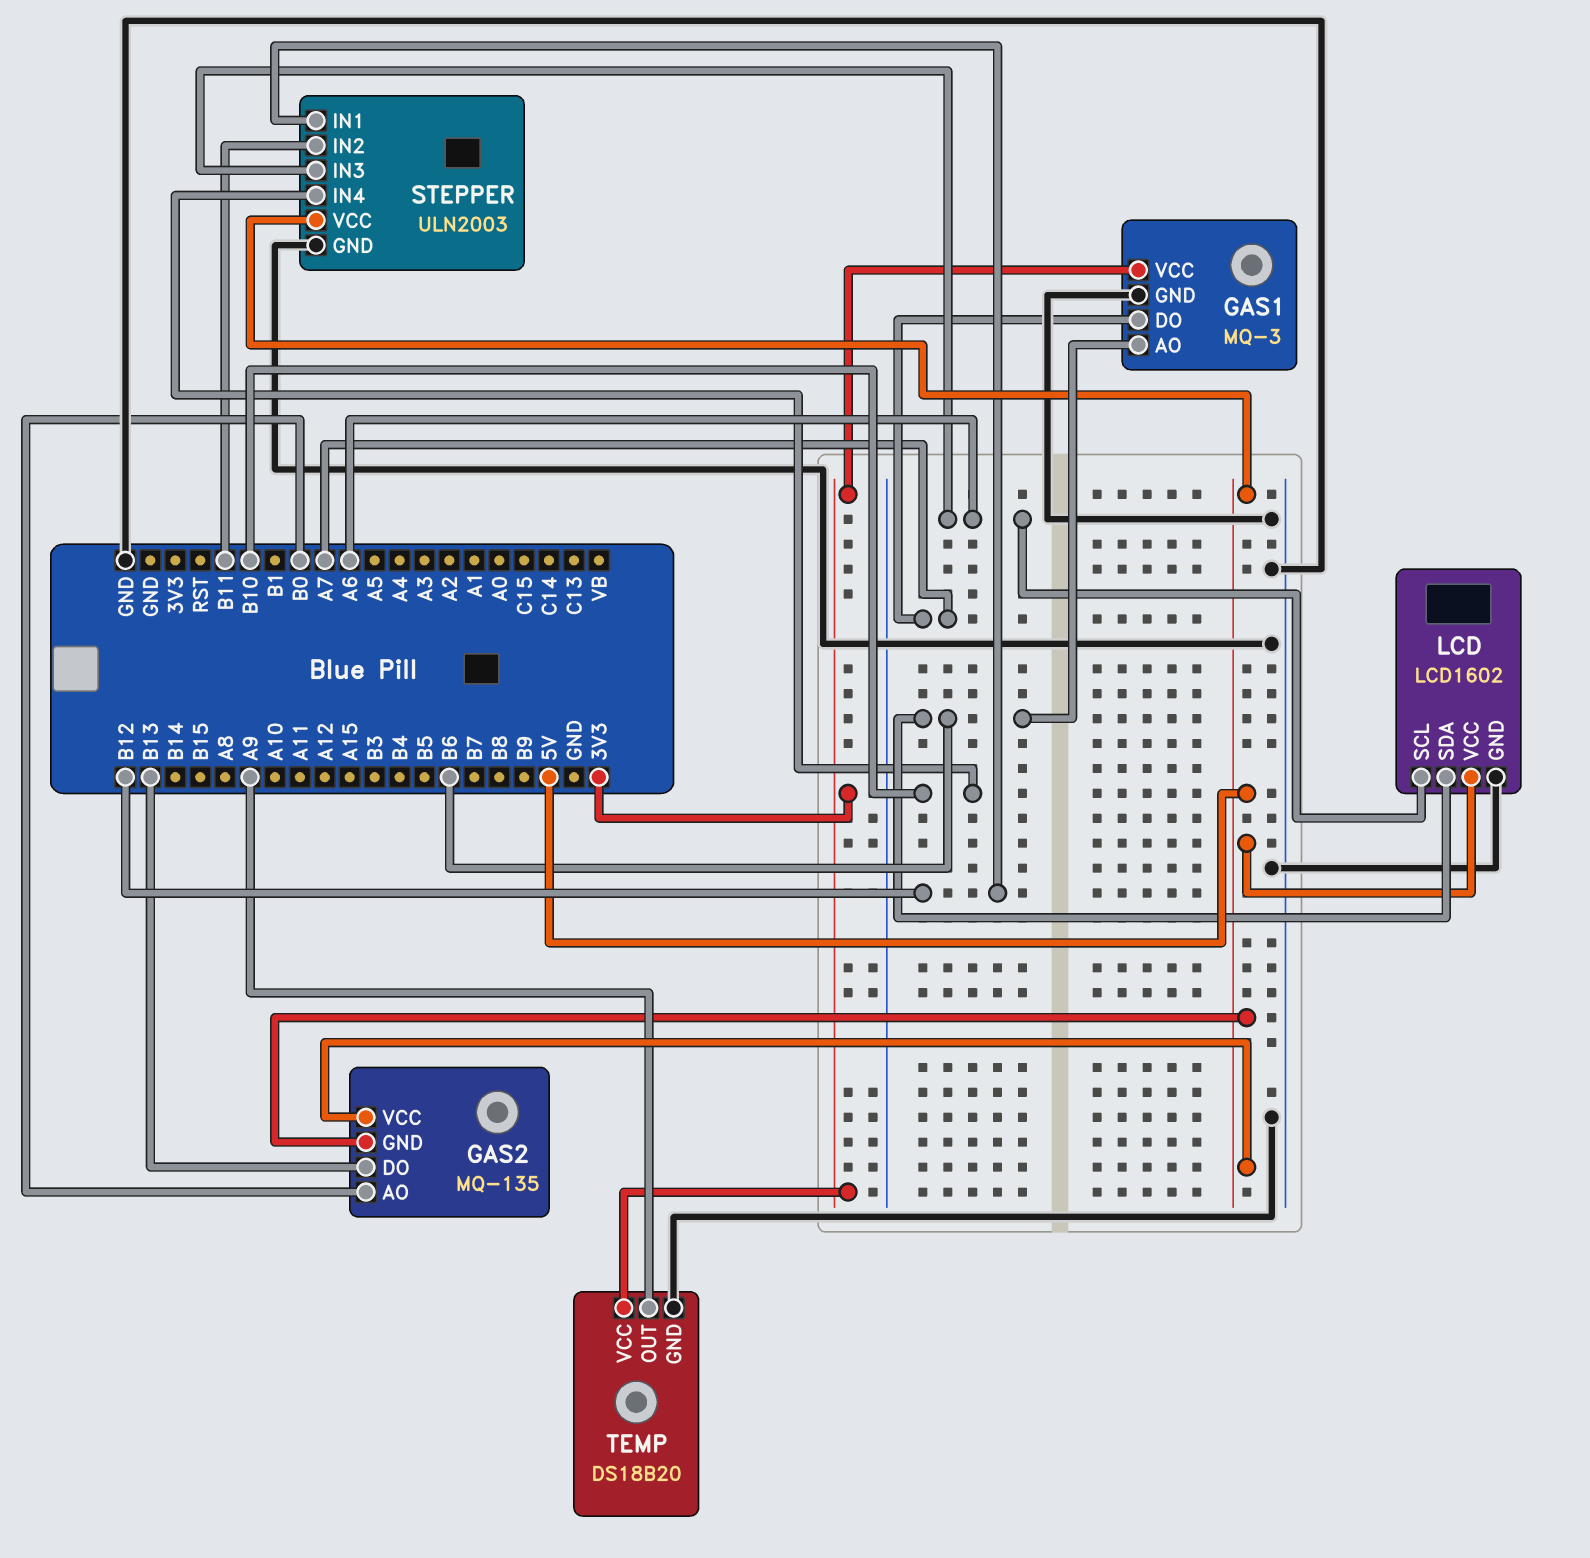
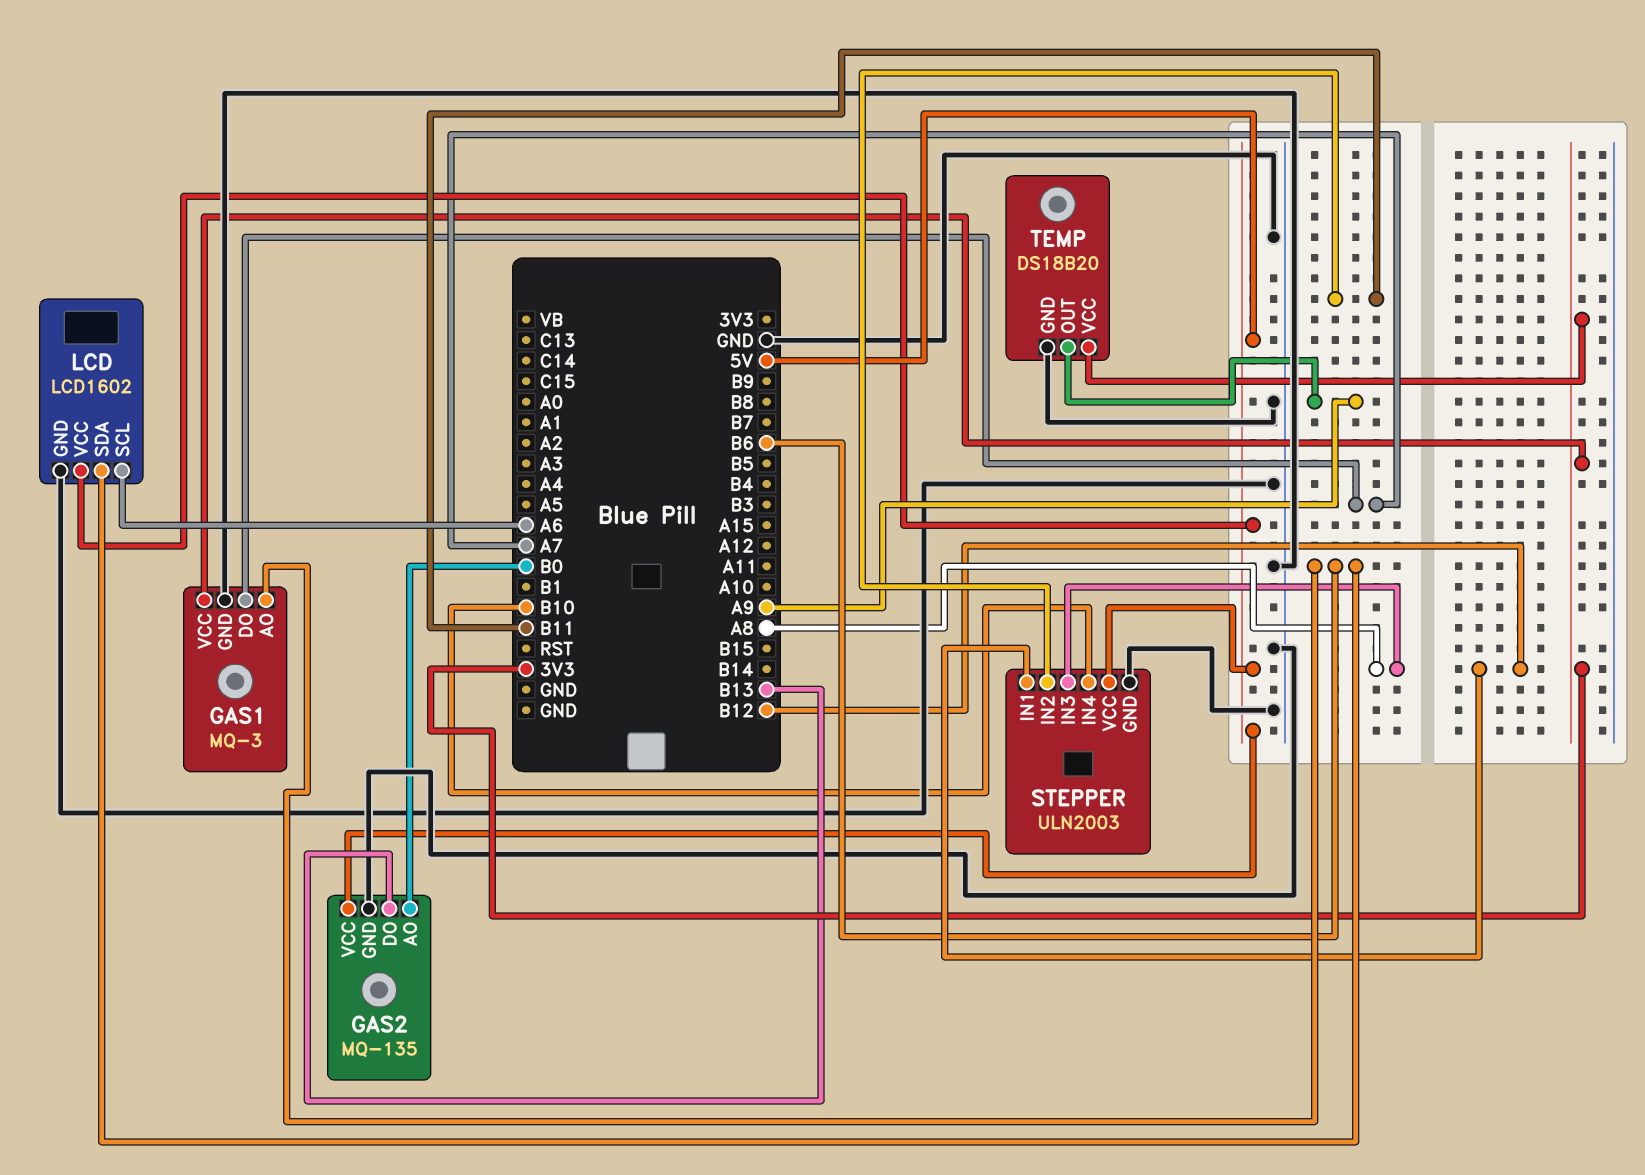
GAS2 pin GND: 5V -> GND
STEPPER pin IN3: A6 -> A8

